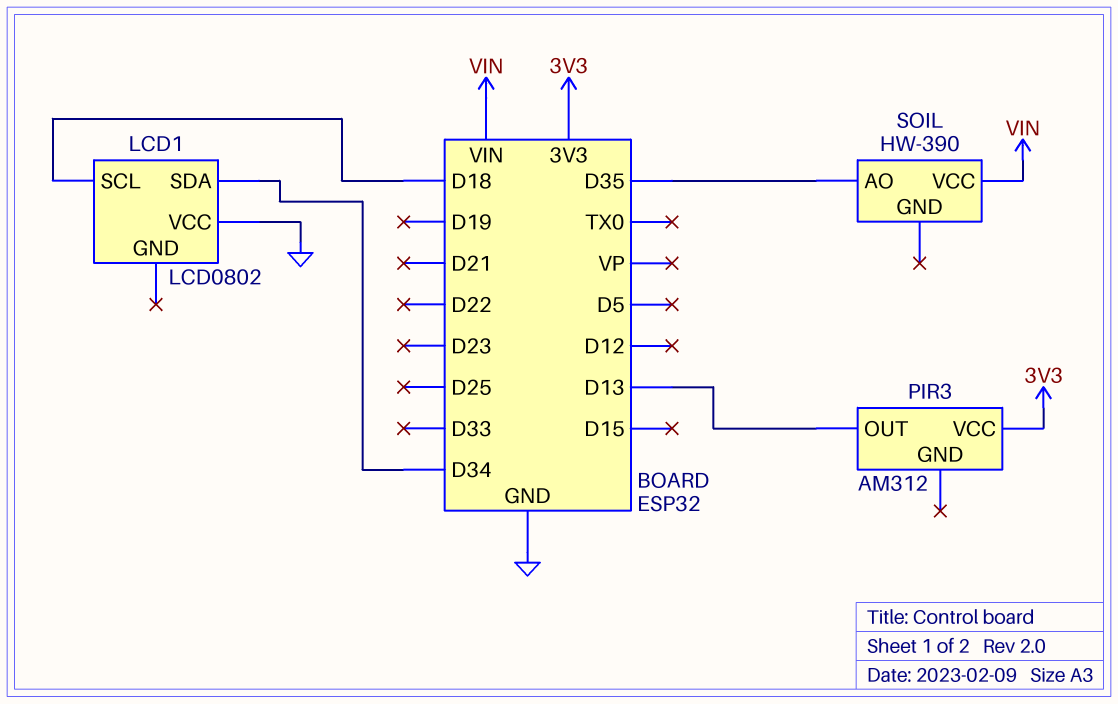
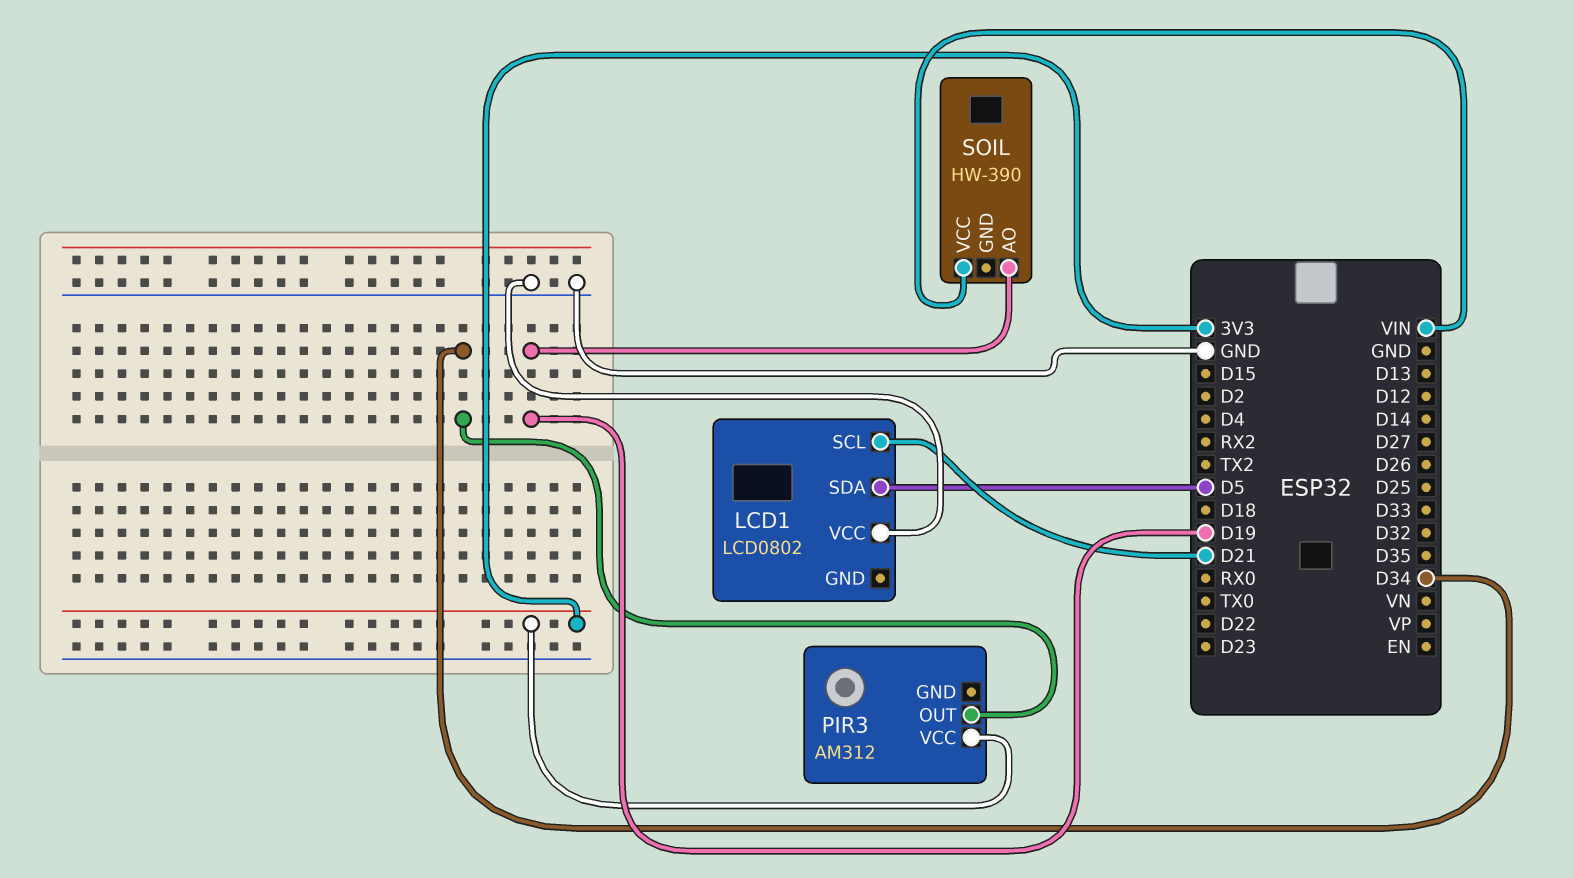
LCD1 pin SCL: D18 -> D21
LCD1 pin SDA: D34 -> D5
PIR3 pin OUT: D13 -> D34
SOIL pin AO: D35 -> D19

